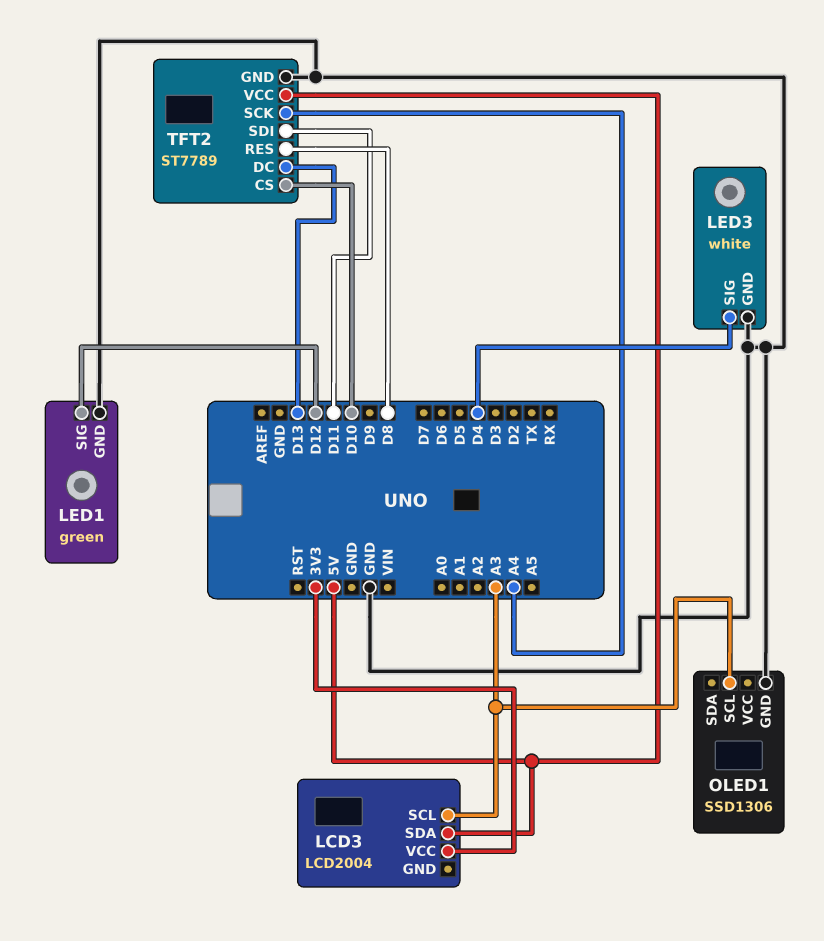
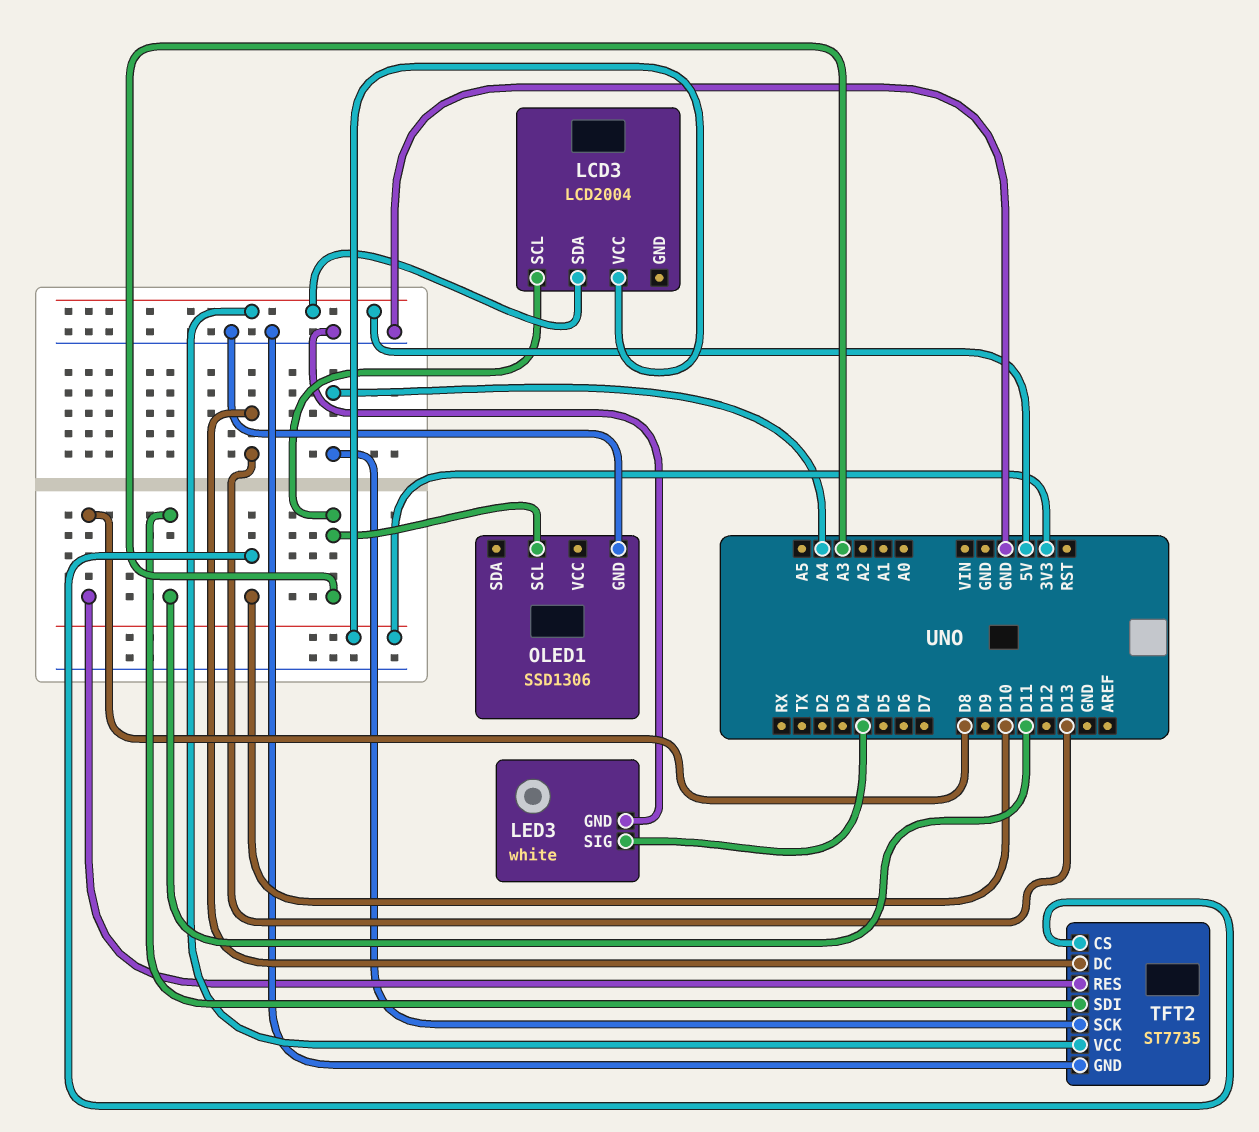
LED1: green -> none
LED1 pin GND: GND -> none
LED1 pin SIG: D12 -> none
TFT2: ST7789 -> ST7735

